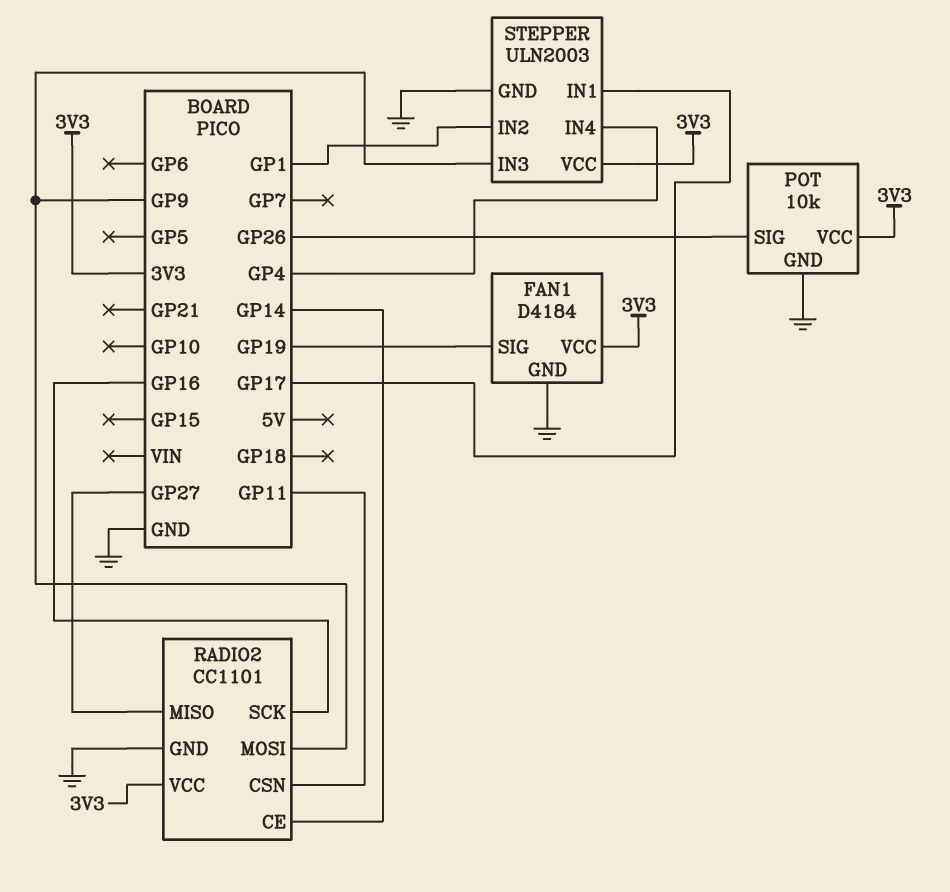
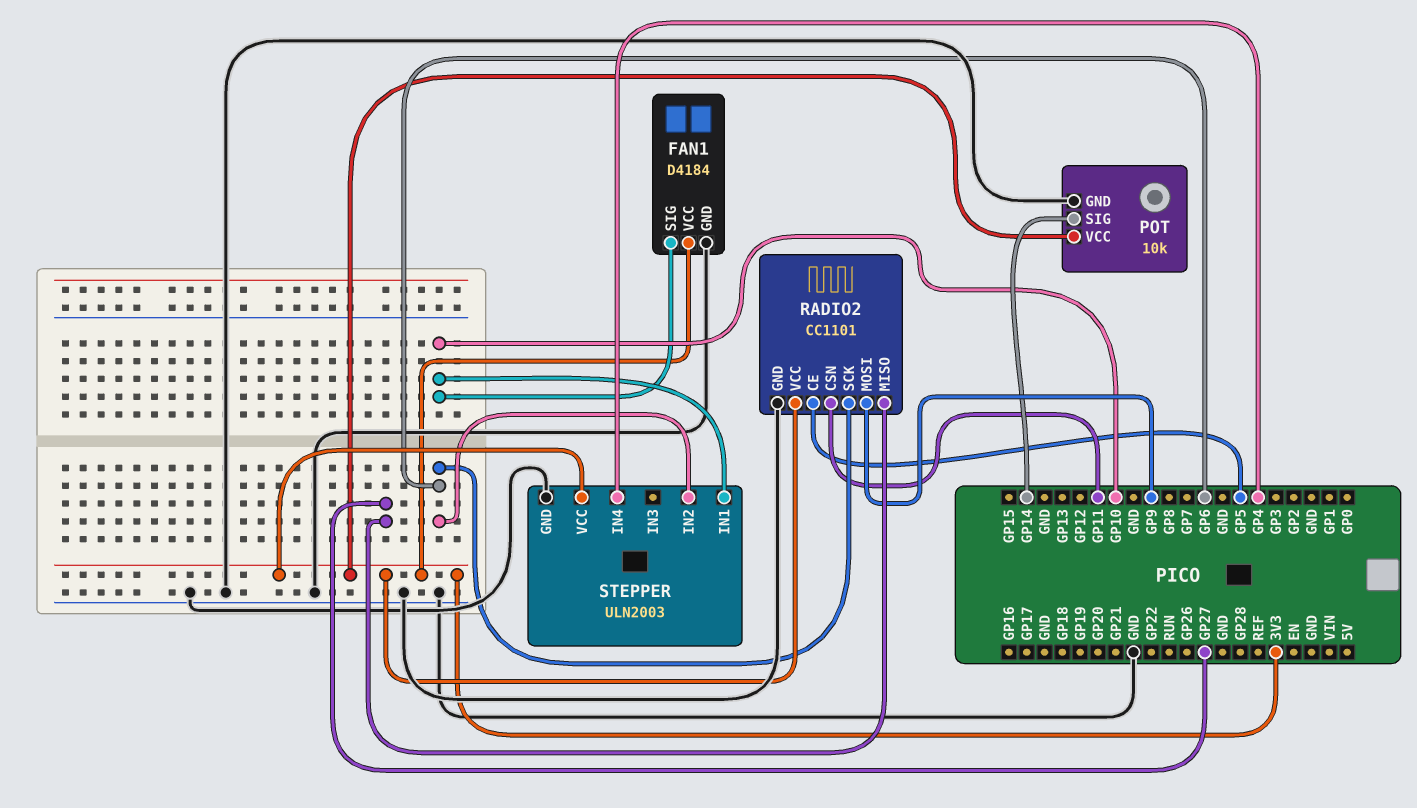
FAN1 pin SIG: GP19 -> GP10
POT pin SIG: GP26 -> GP14
RADIO2 pin CE: GP14 -> GP5
RADIO2 pin SCK: GP16 -> GP6
STEPPER pin IN1: GP17 -> GP10
STEPPER pin IN2: GP1 -> GP6
STEPPER pin IN3: GP9 -> none

